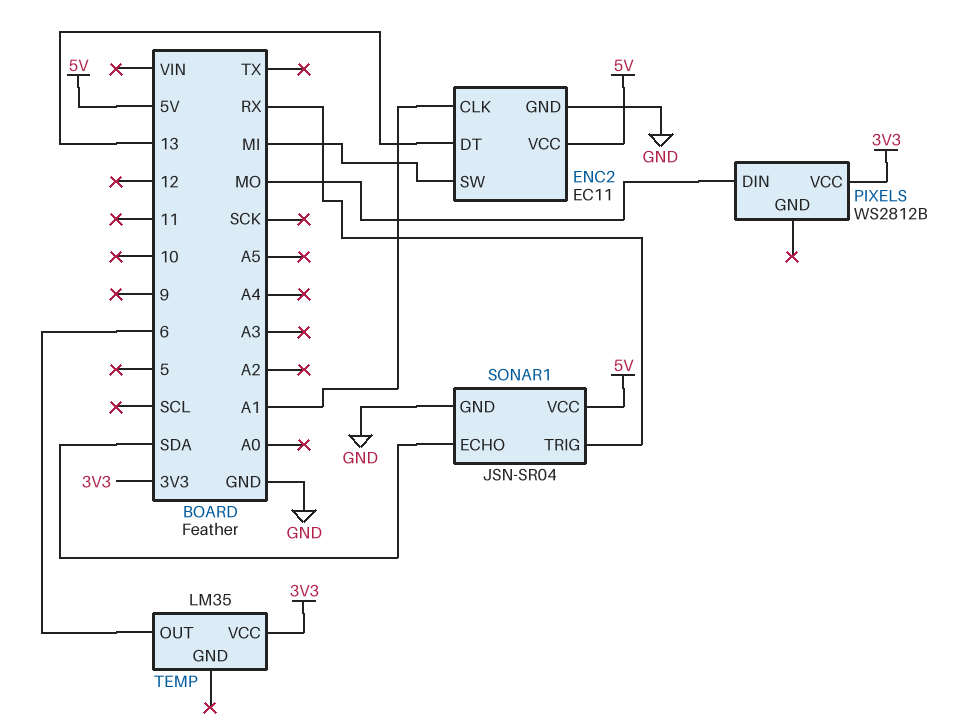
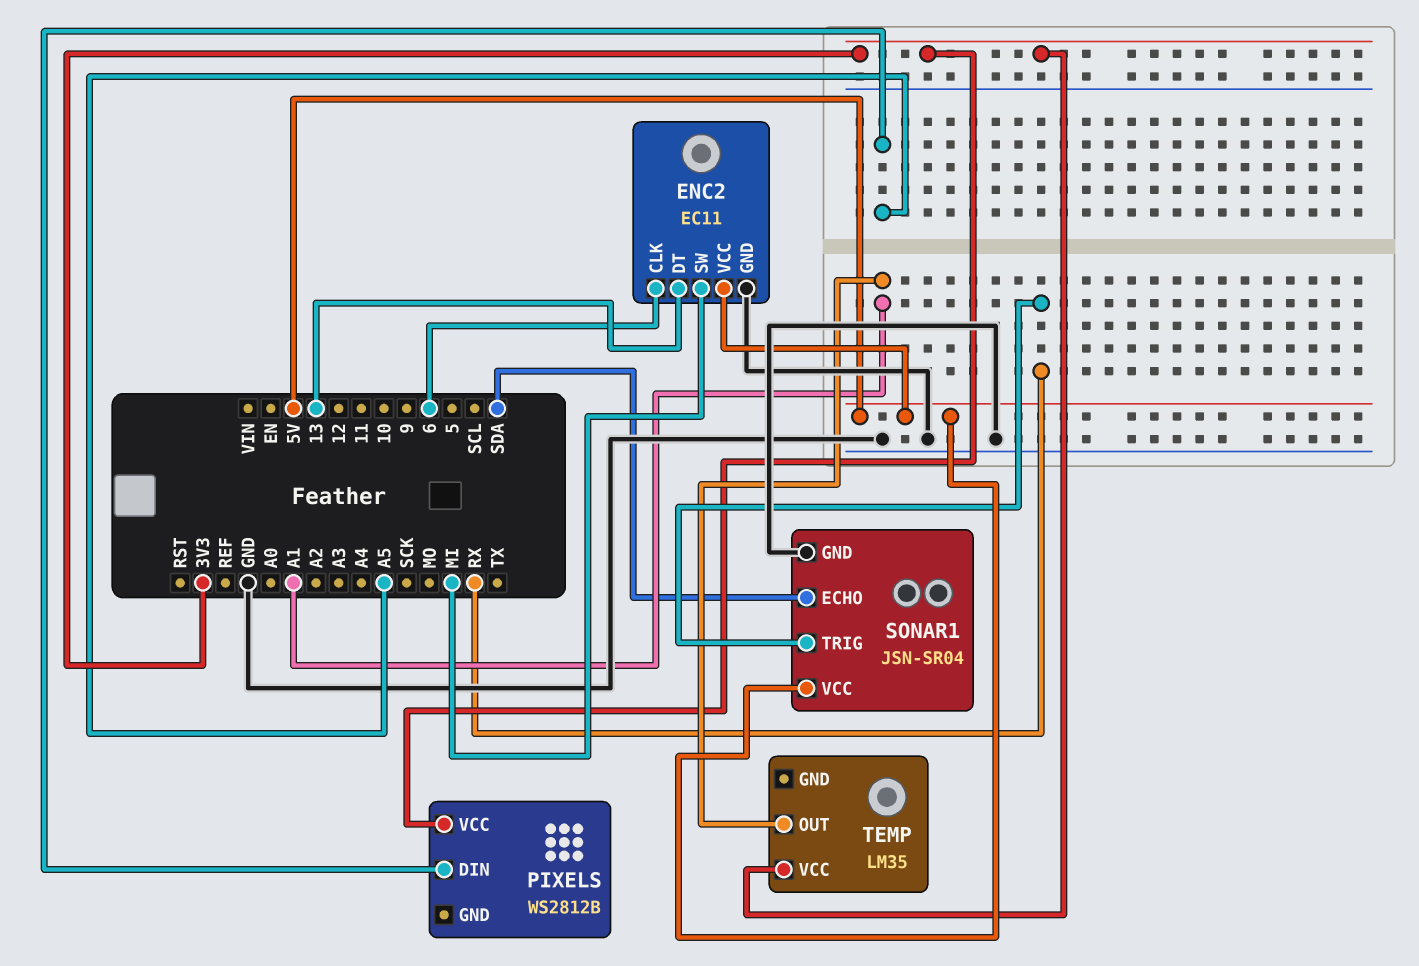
ENC2 pin CLK: A1 -> 6
PIXELS pin DIN: MO -> A5
TEMP pin OUT: 6 -> A1

